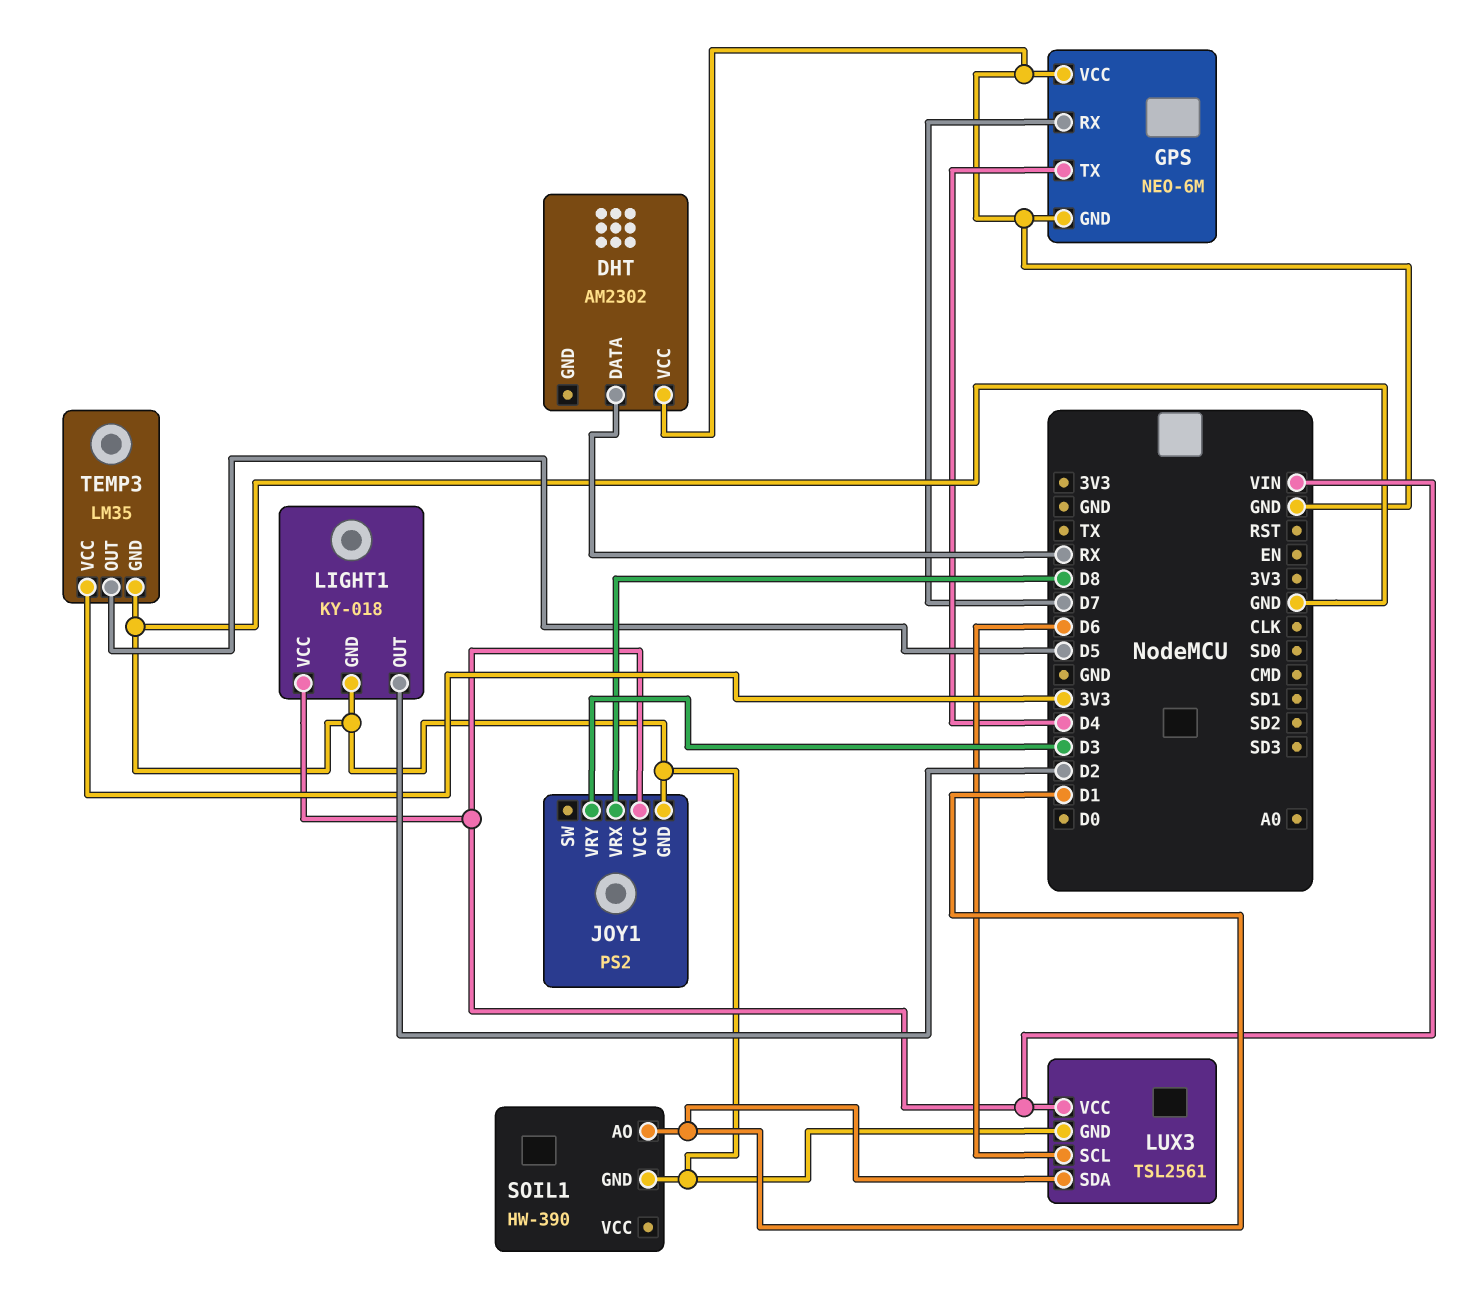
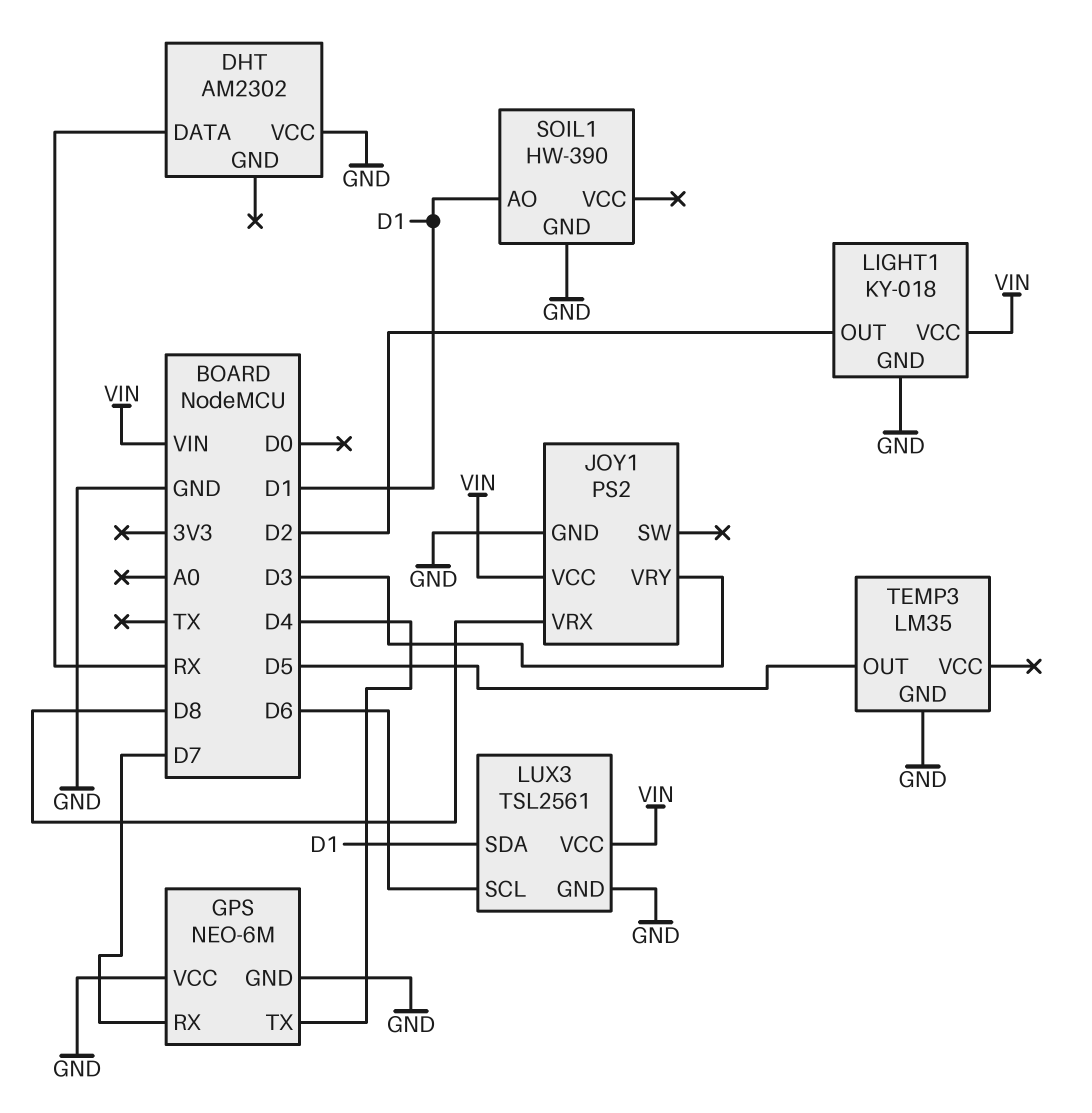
TEMP3 pin VCC: 3V3 -> none

